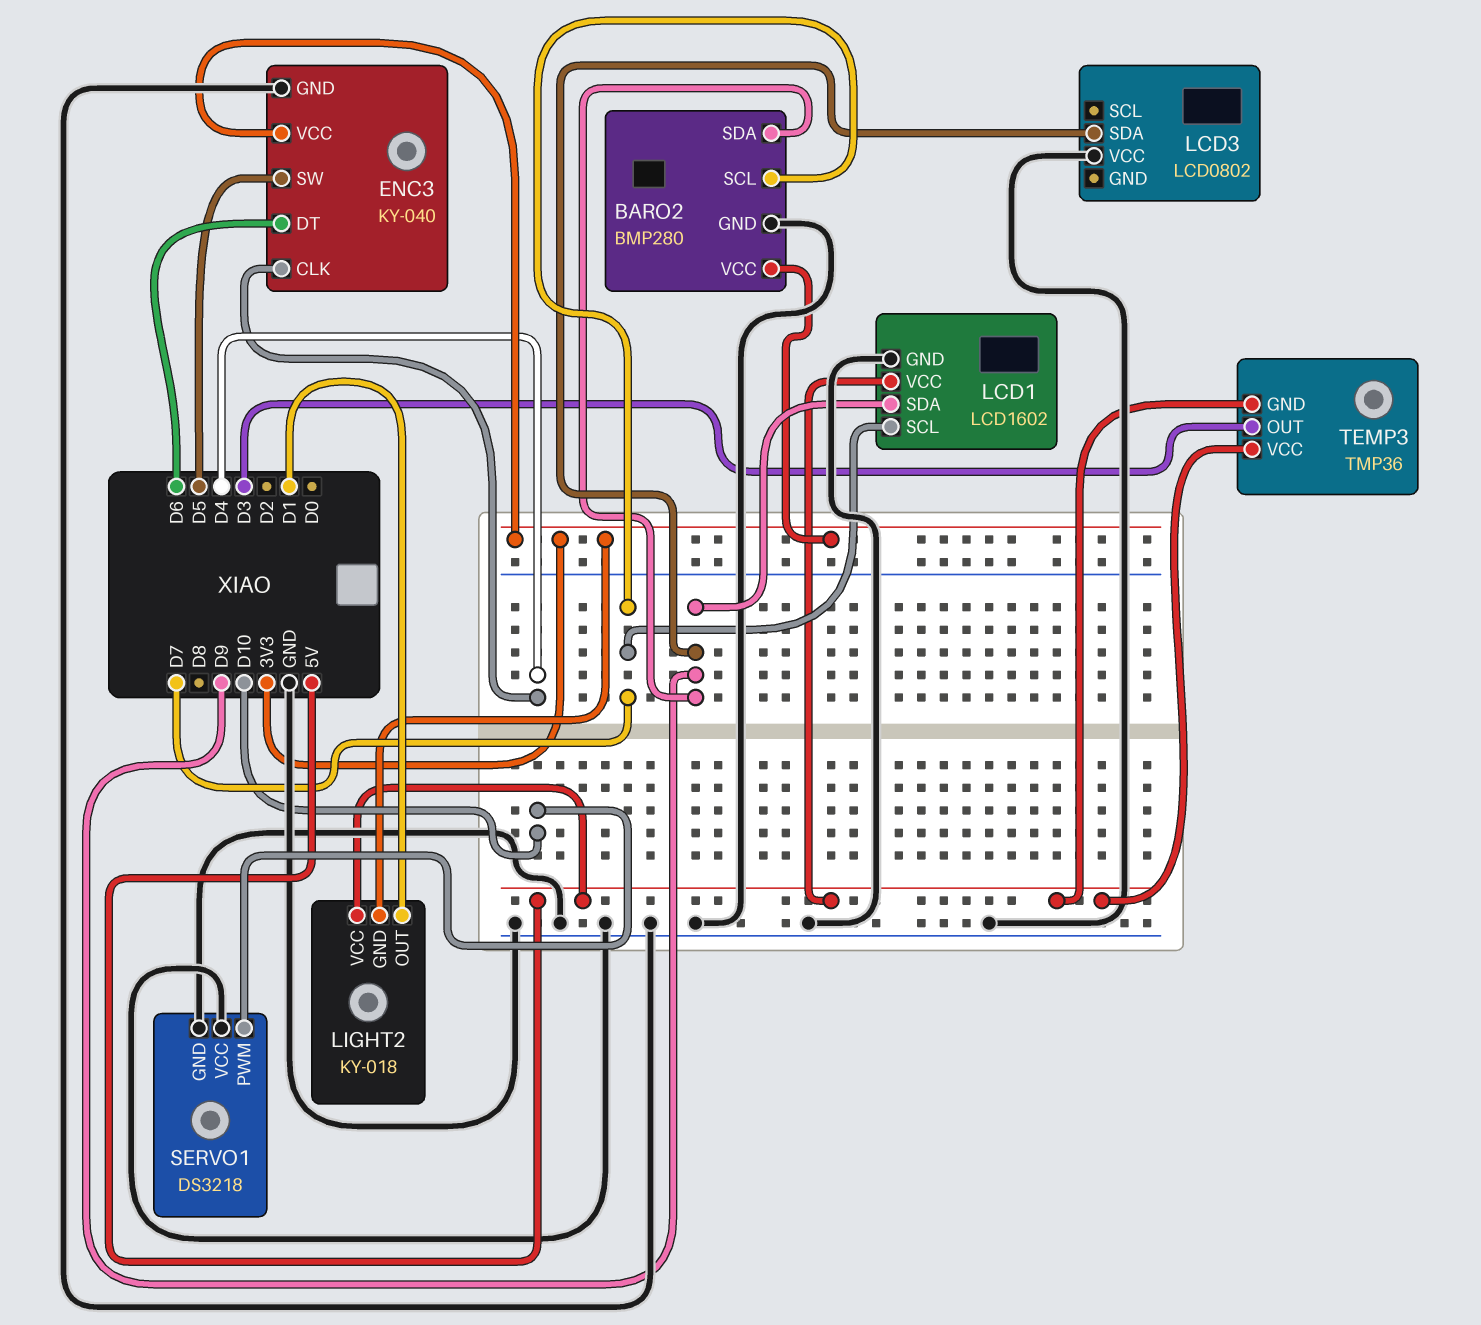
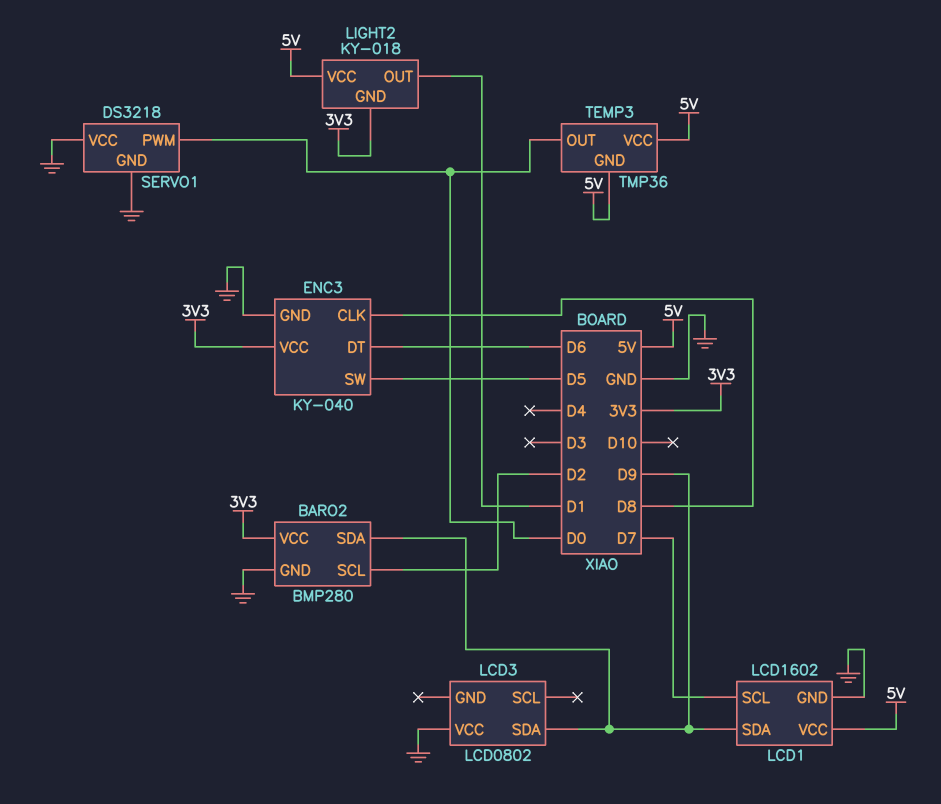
BARO2 pin SCL: D7 -> D2
ENC3 pin CLK: D4 -> D8
SERVO1 pin PWM: D10 -> D0
TEMP3 pin OUT: D3 -> D0

